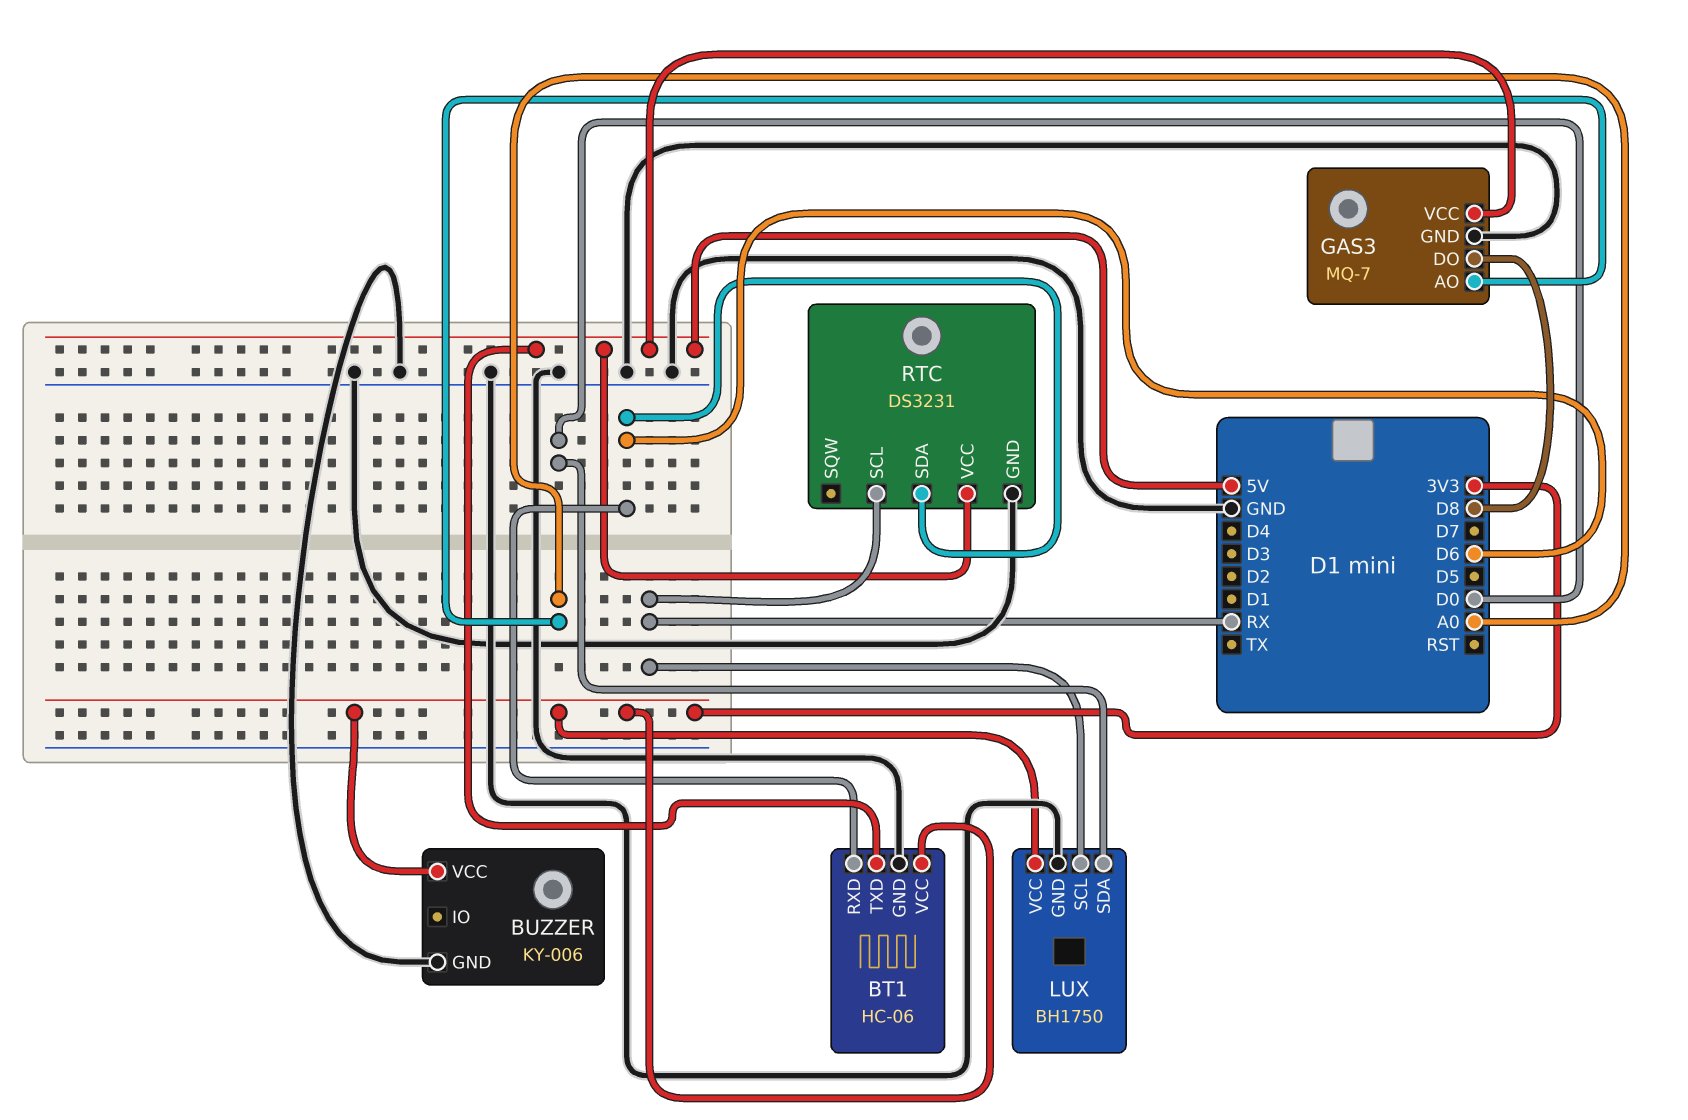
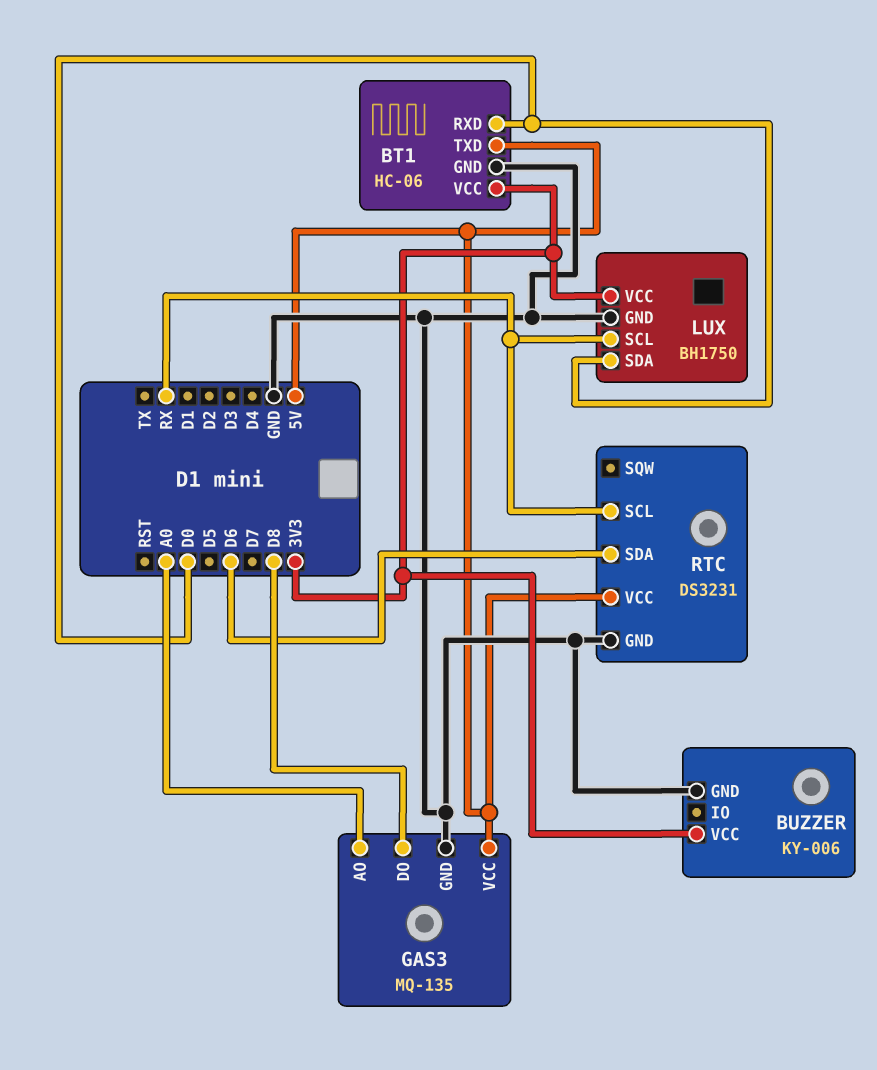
BT1 pin RXD: D6 -> D0
GAS3: MQ-7 -> MQ-135

